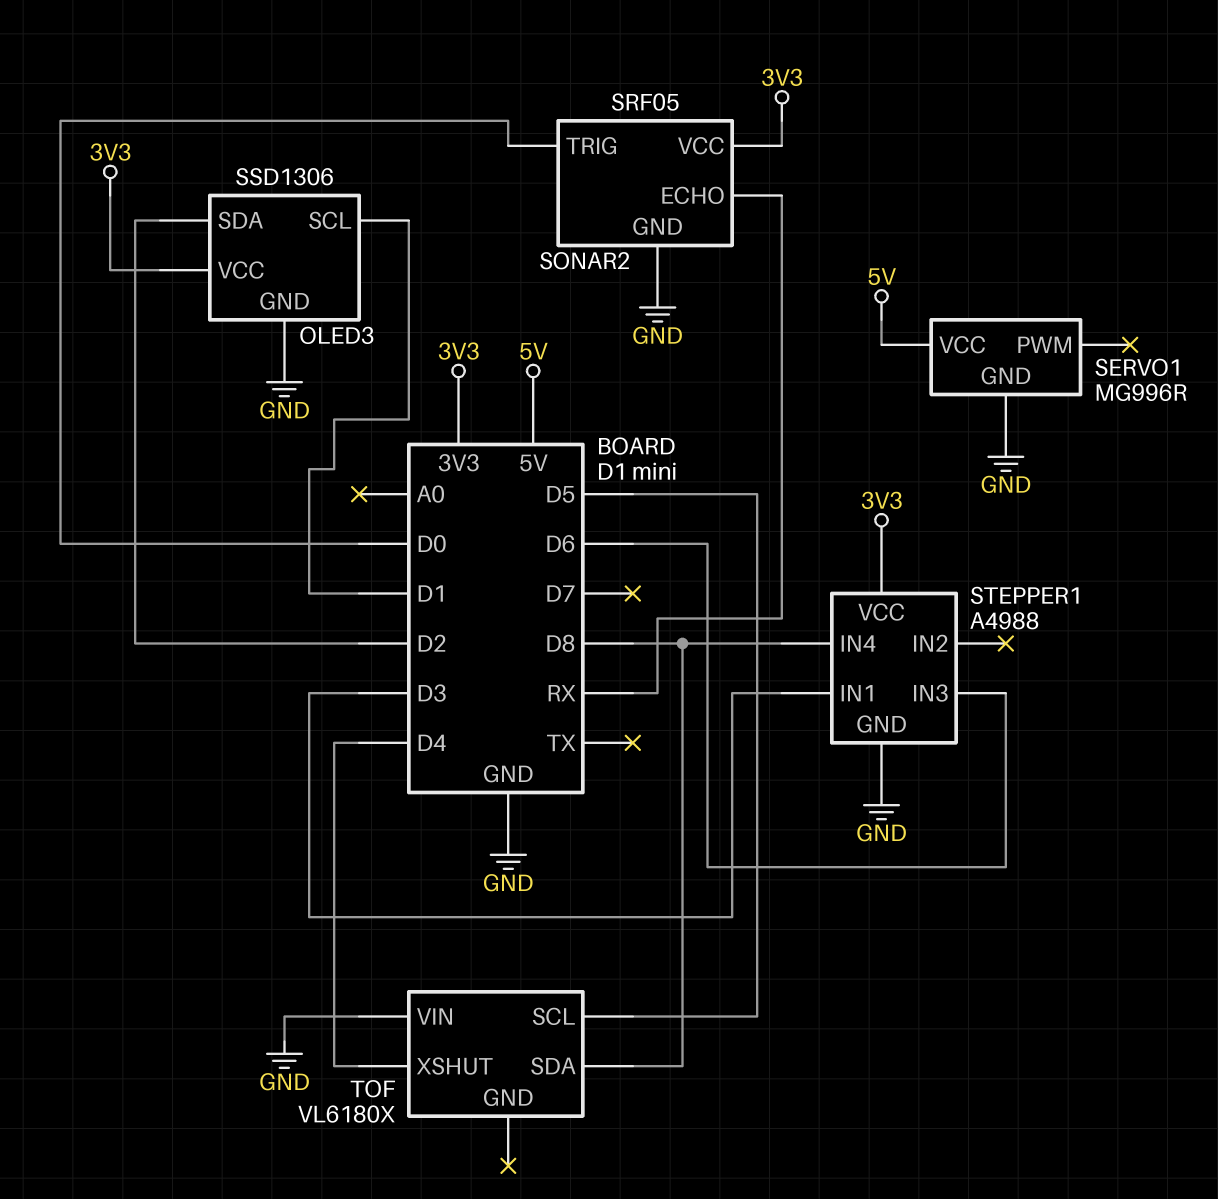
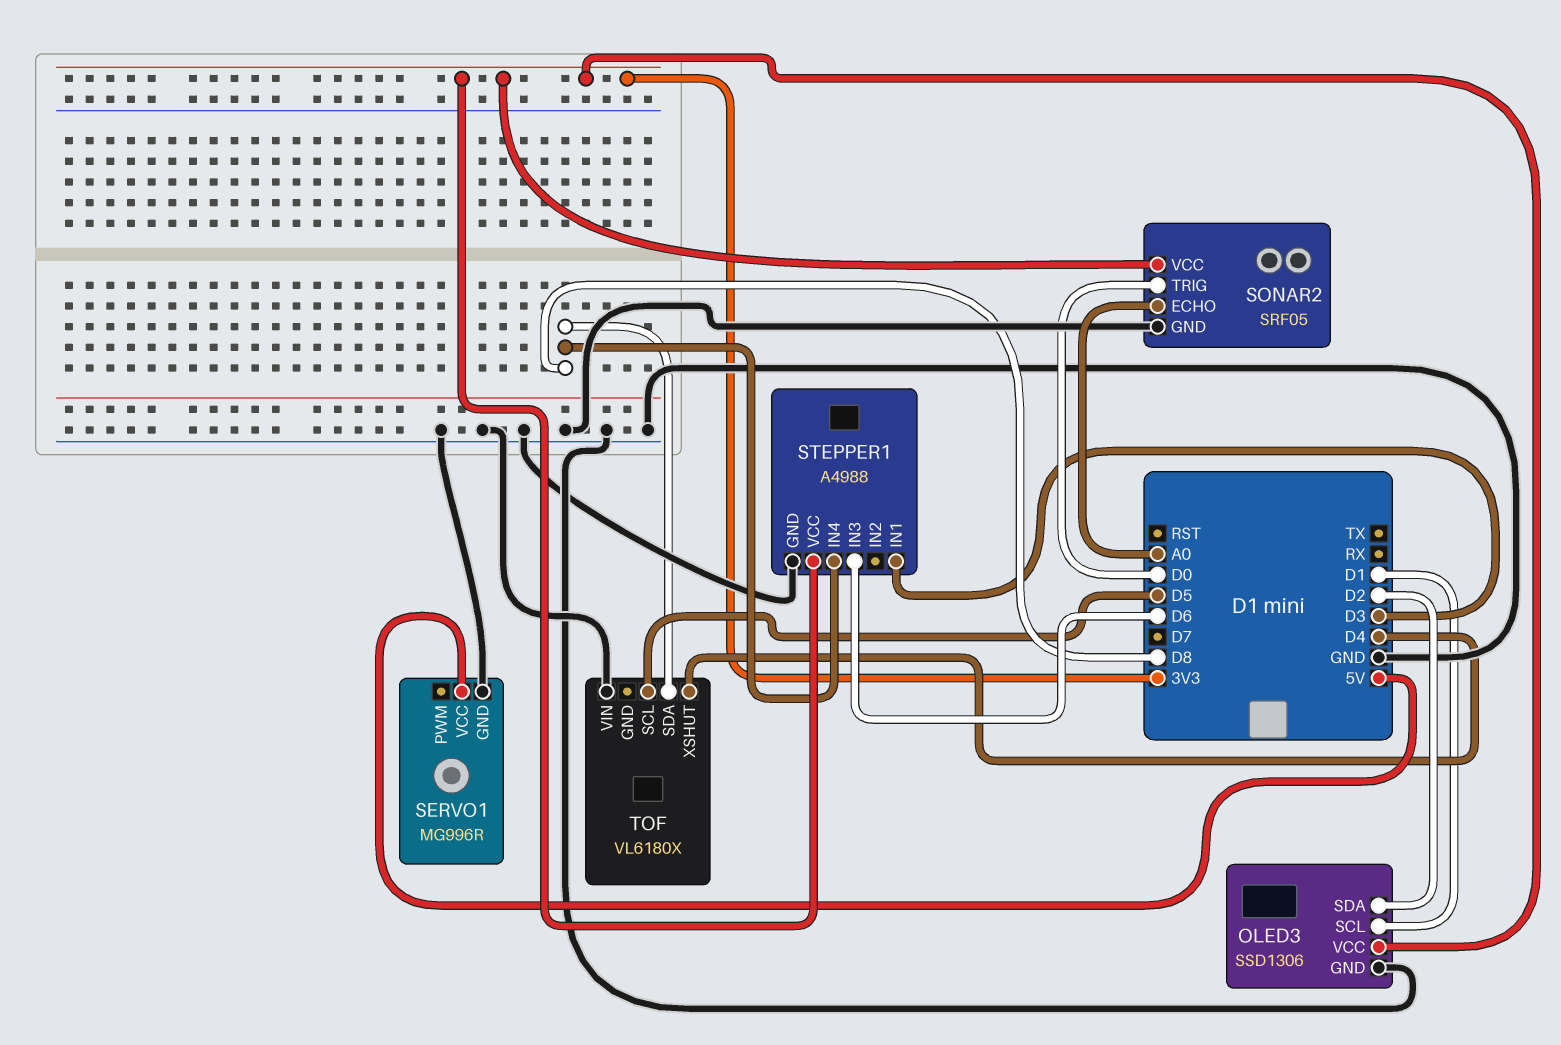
SONAR2 pin ECHO: RX -> A0

